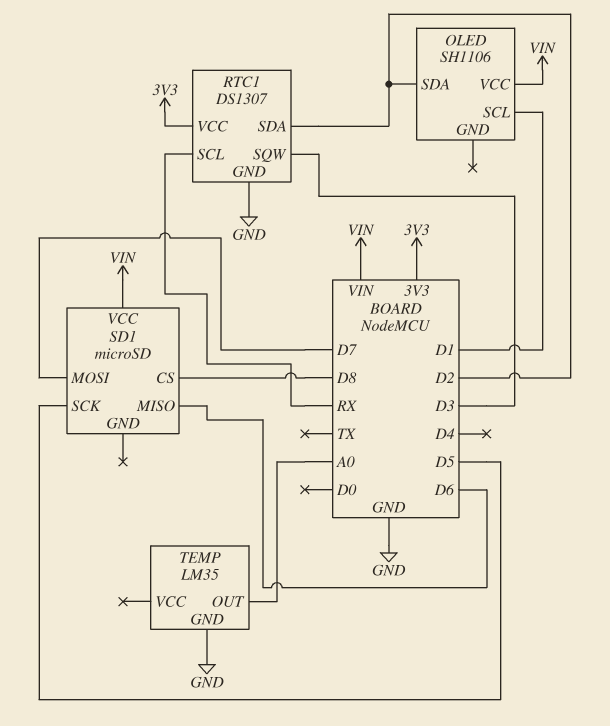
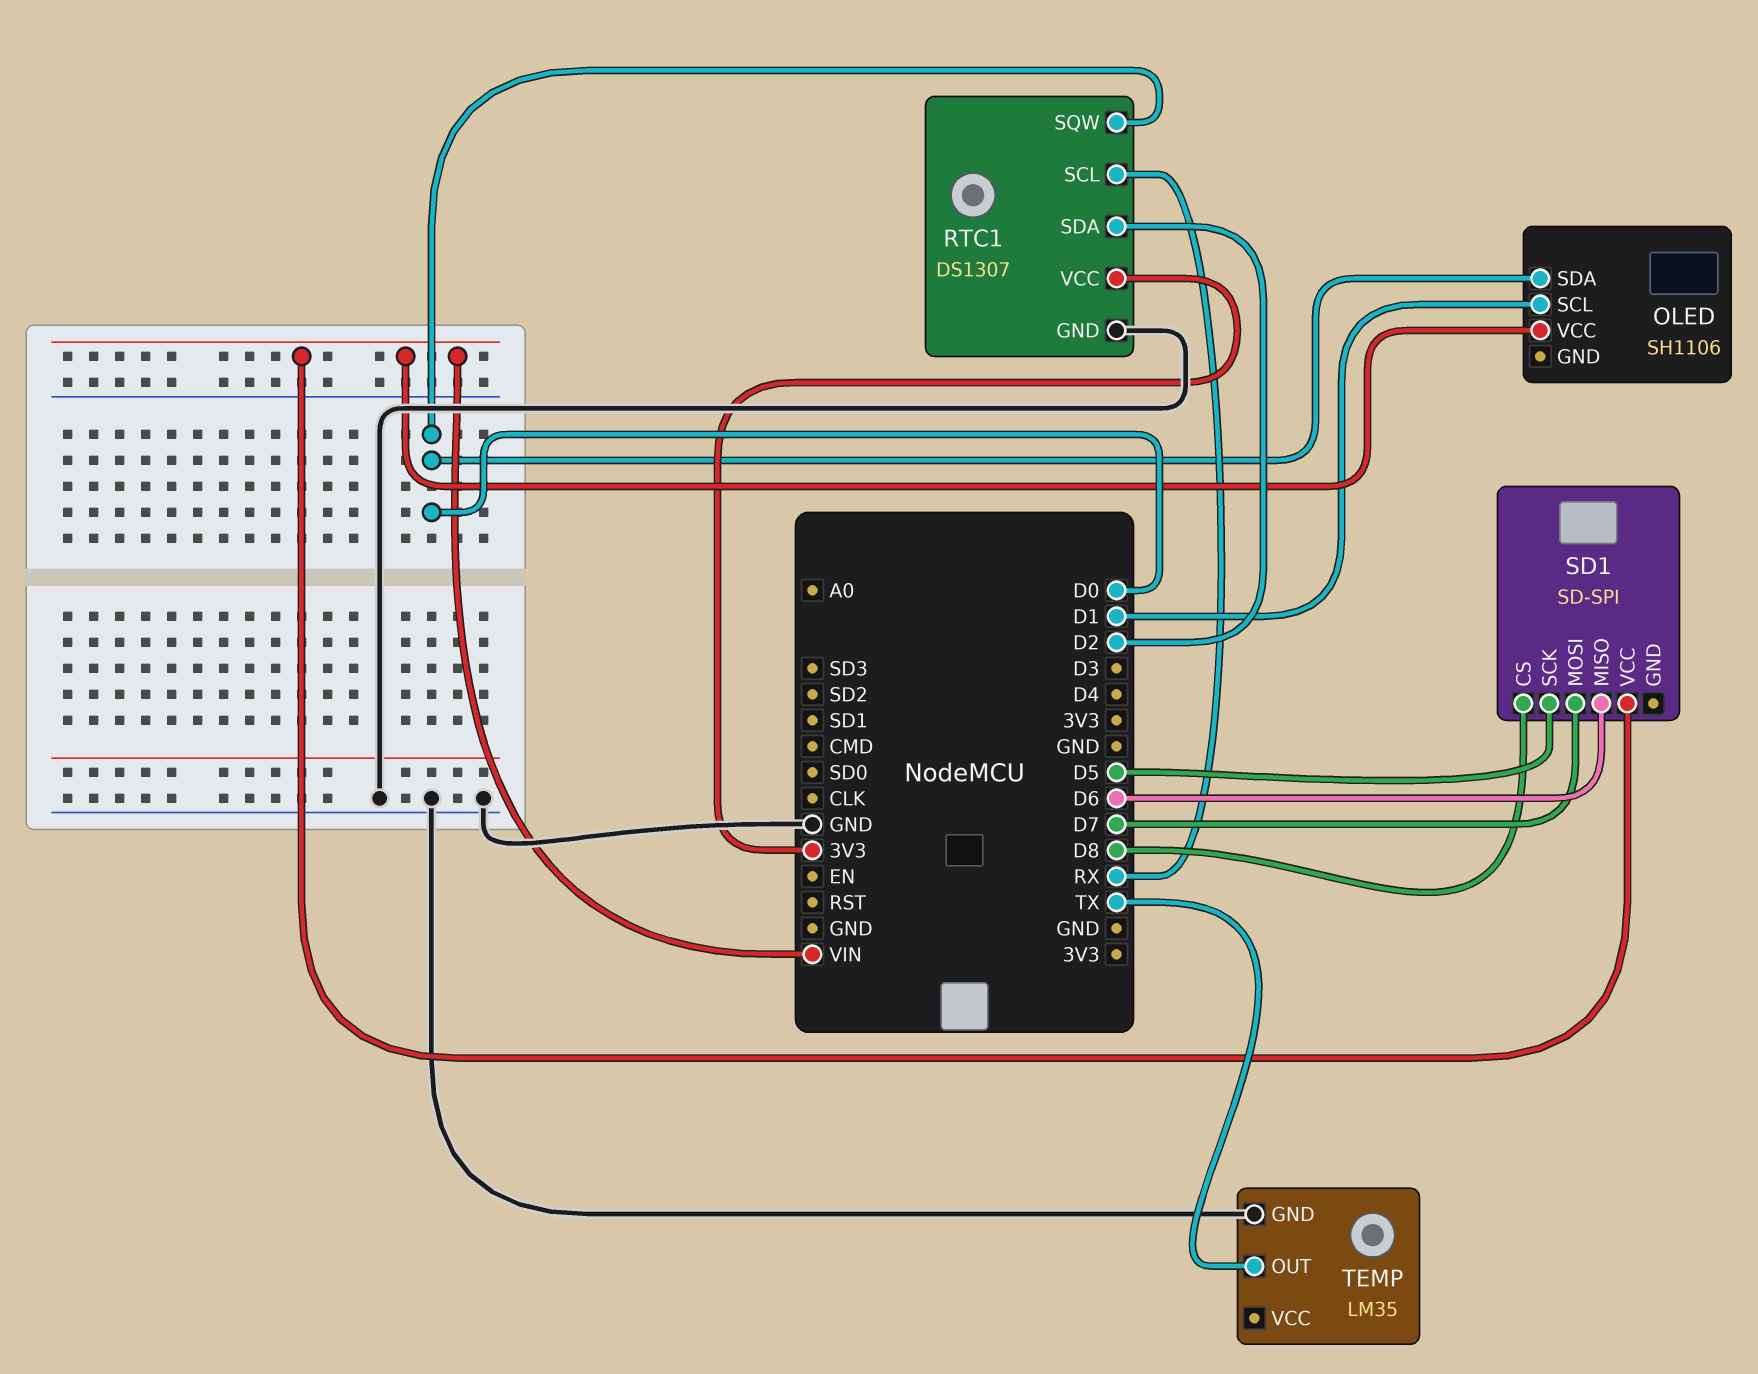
OLED pin SDA: D2 -> D0
RTC1 pin SQW: D3 -> D0
SD1: microSD -> SD-SPI
TEMP pin OUT: A0 -> TX

